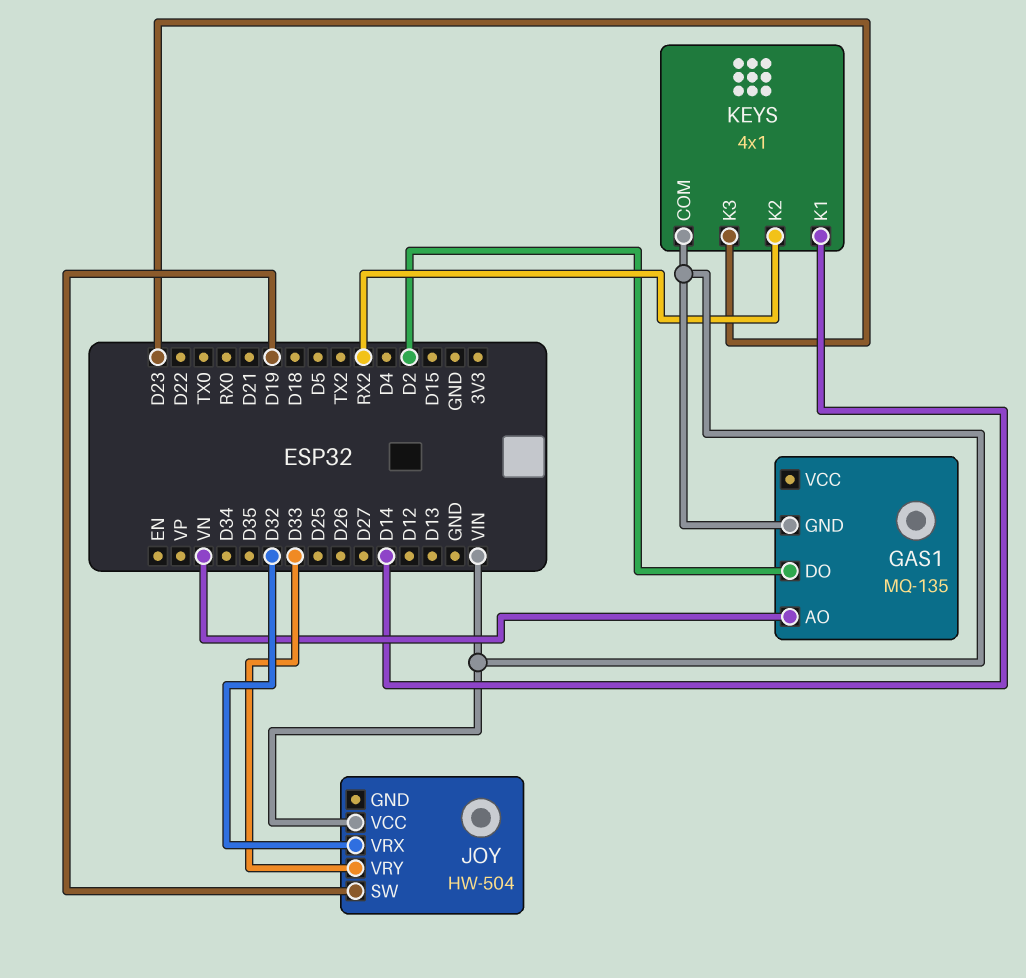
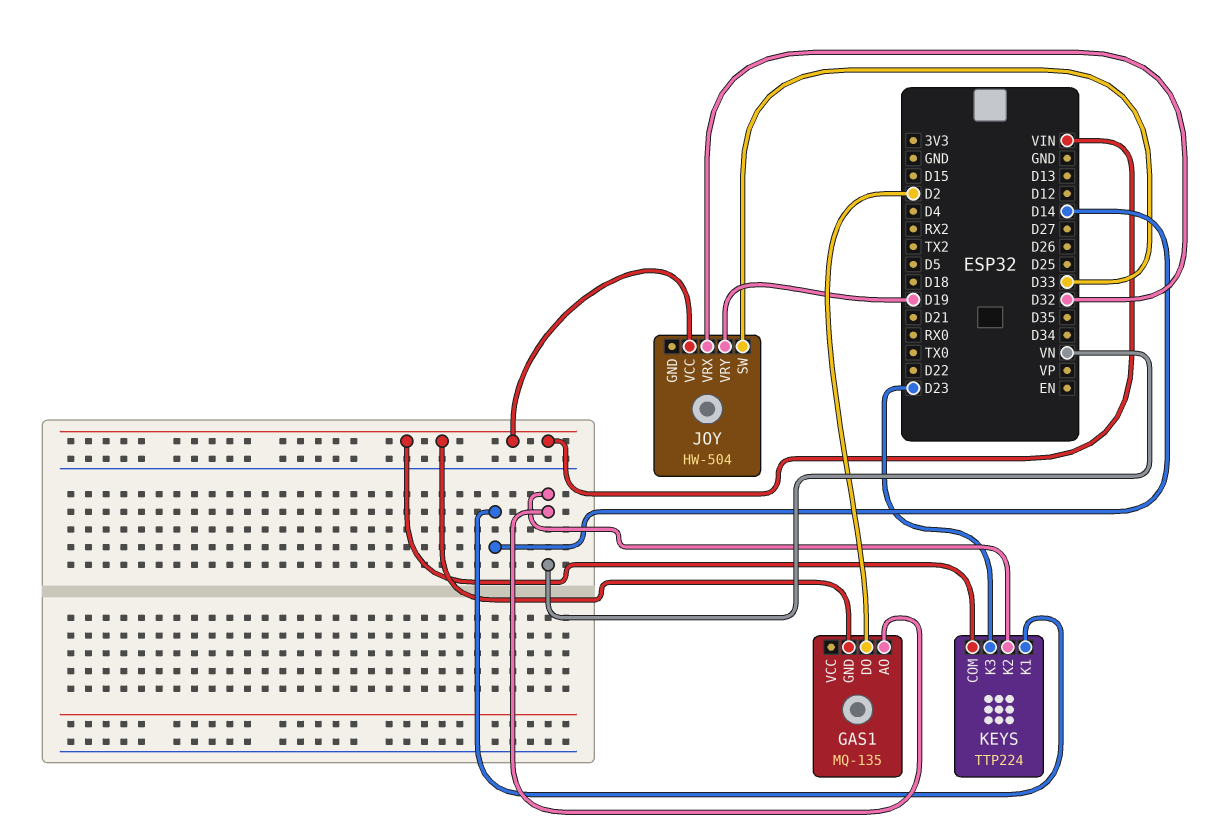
JOY pin SW: D19 -> D33
JOY pin VRY: D33 -> D19
KEYS: 4x1 -> TTP224
KEYS pin K2: RX2 -> VN

